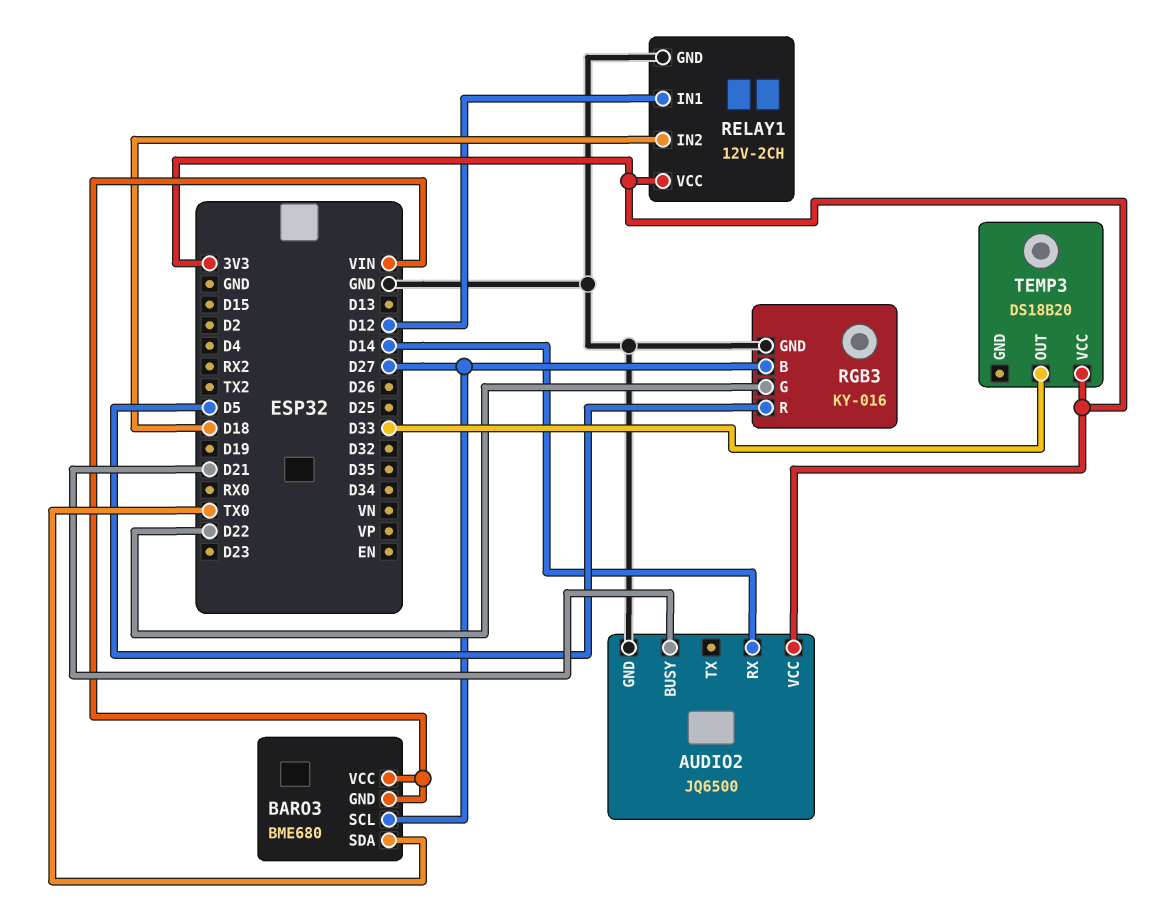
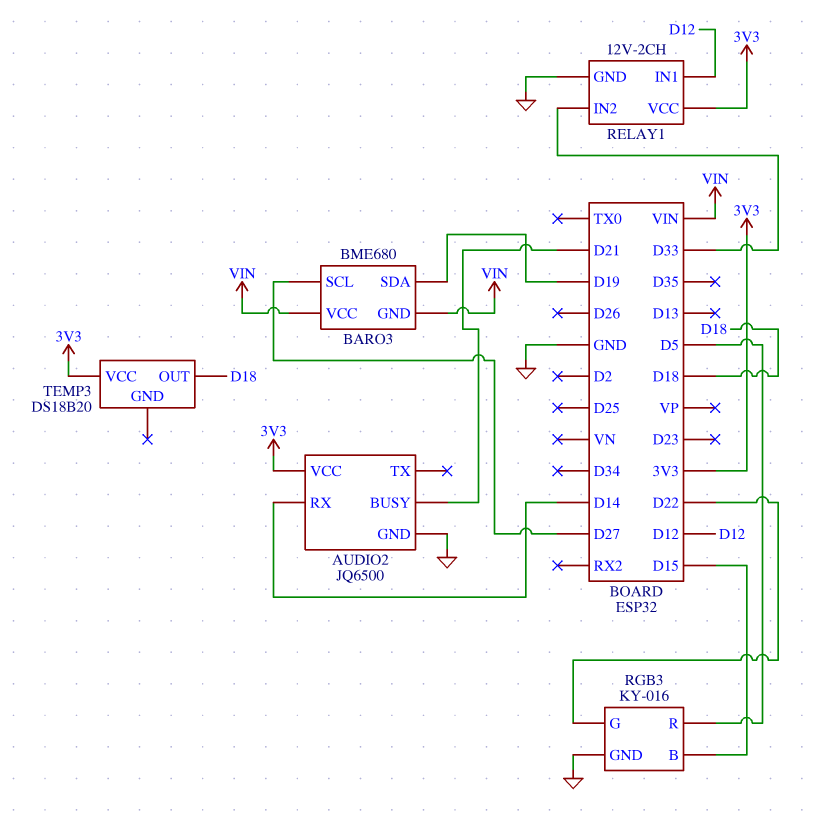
BARO3 pin SDA: TX0 -> D19
RELAY1 pin IN2: D18 -> D33
RGB3 pin B: D27 -> D15
TEMP3 pin OUT: D33 -> D18

